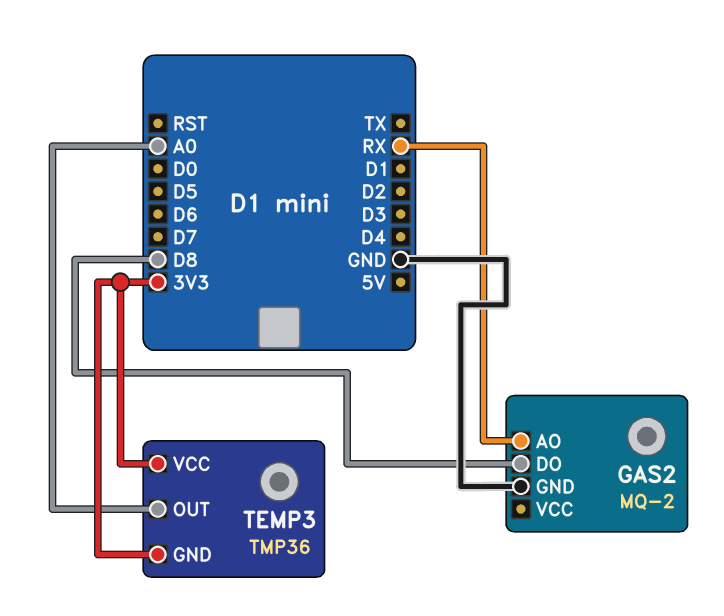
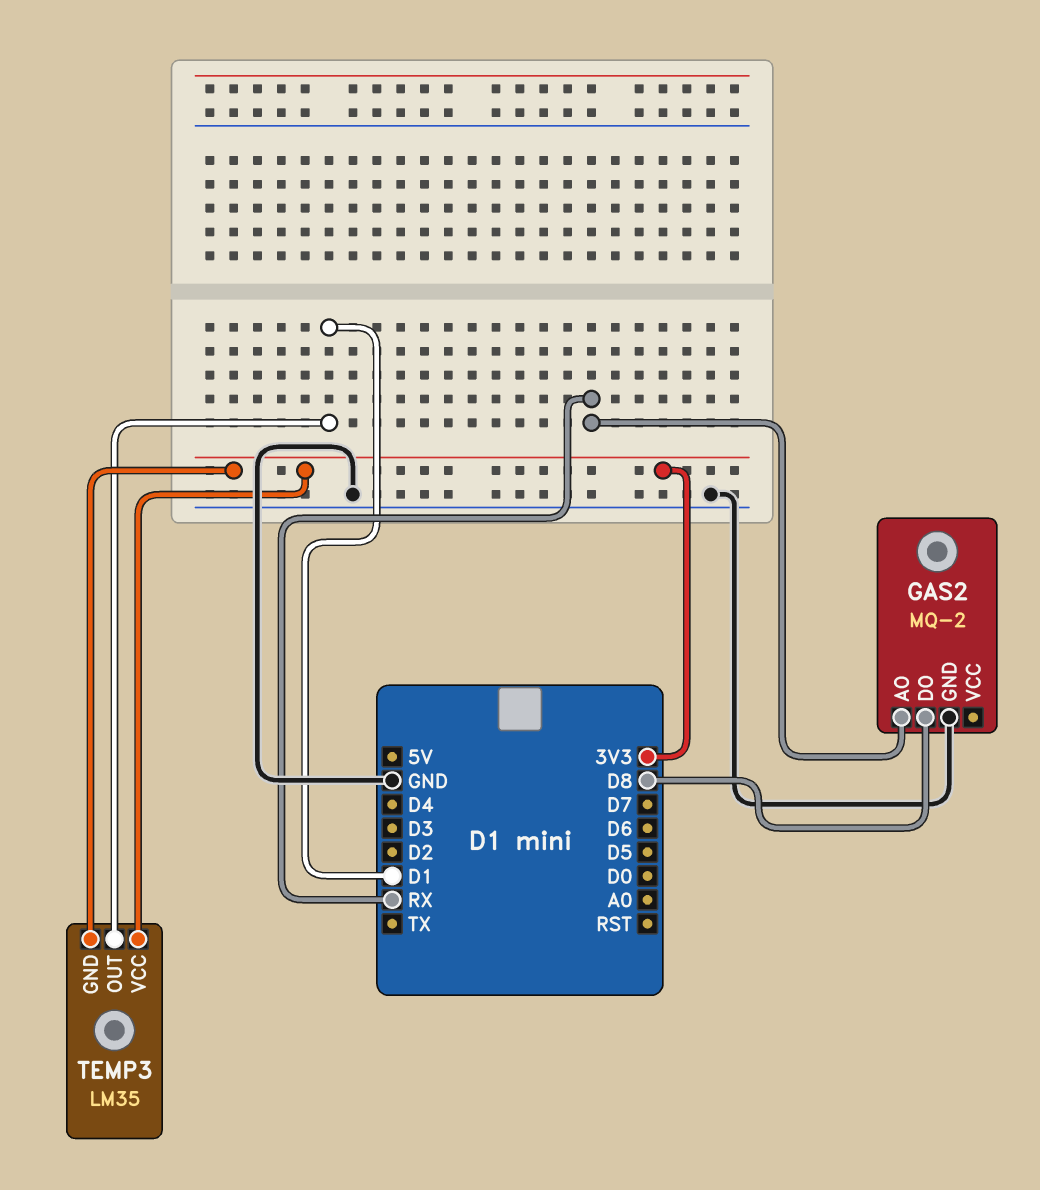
TEMP3: TMP36 -> LM35
TEMP3 pin OUT: A0 -> D1

